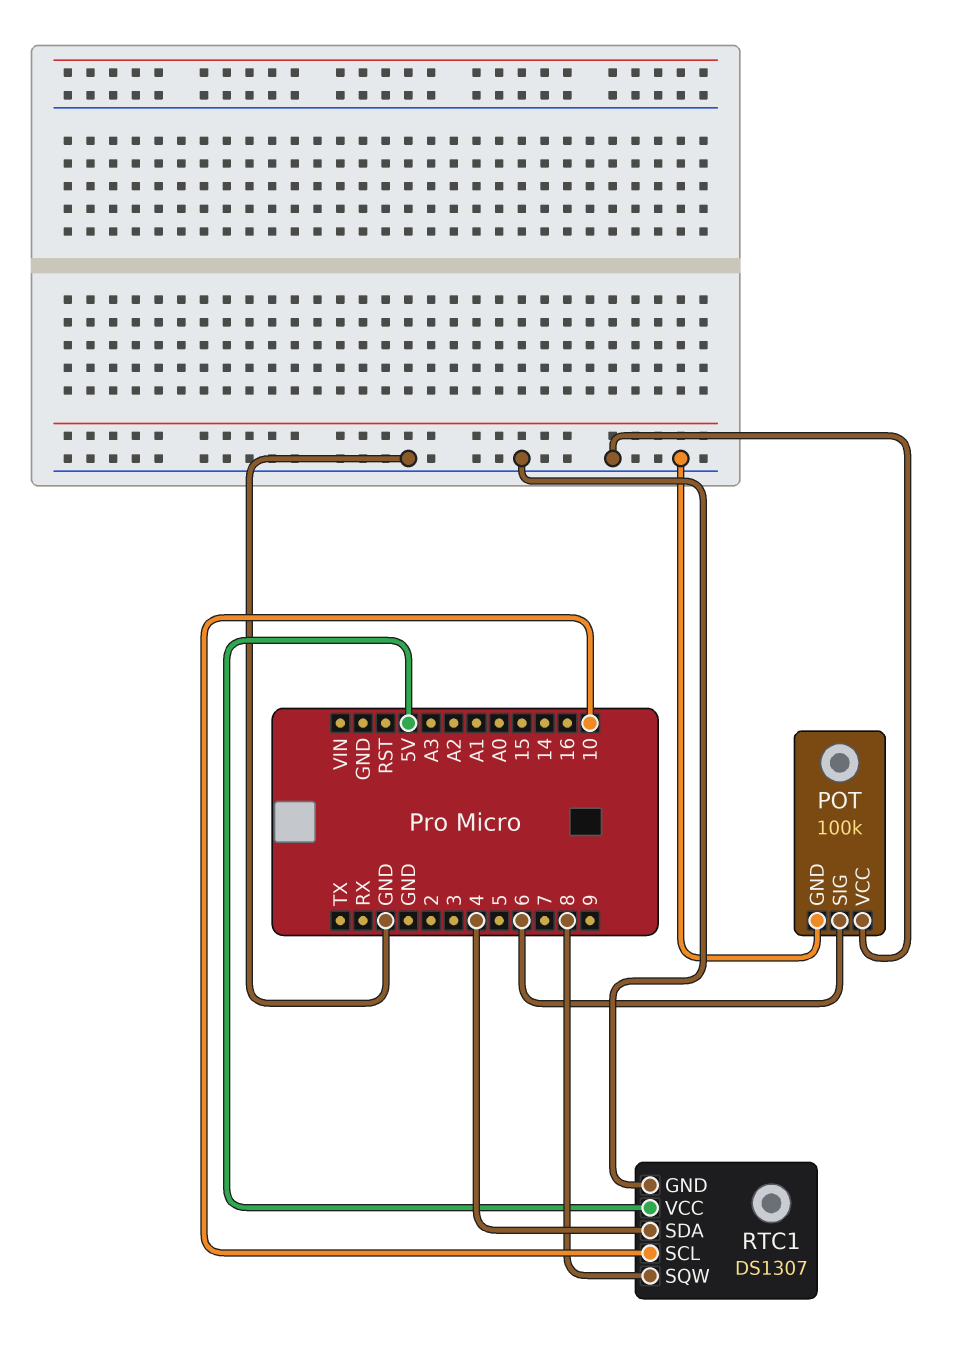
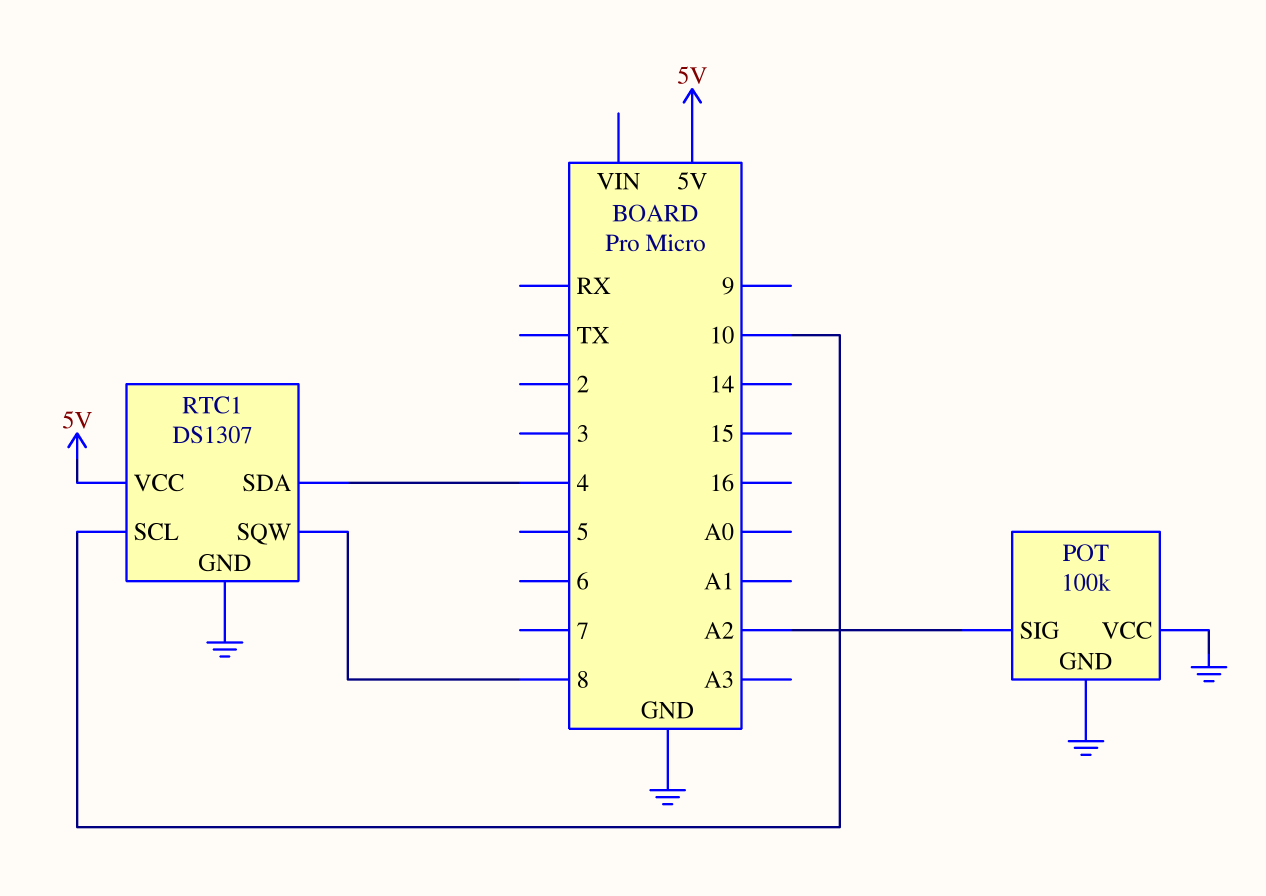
POT pin SIG: 6 -> A2

